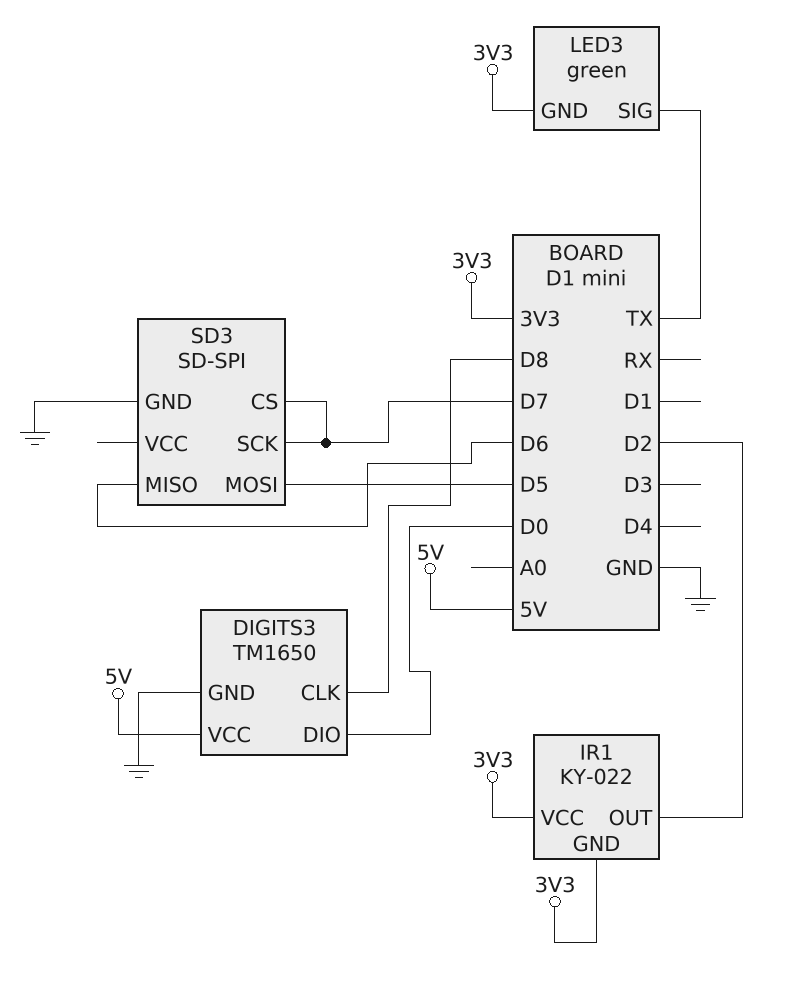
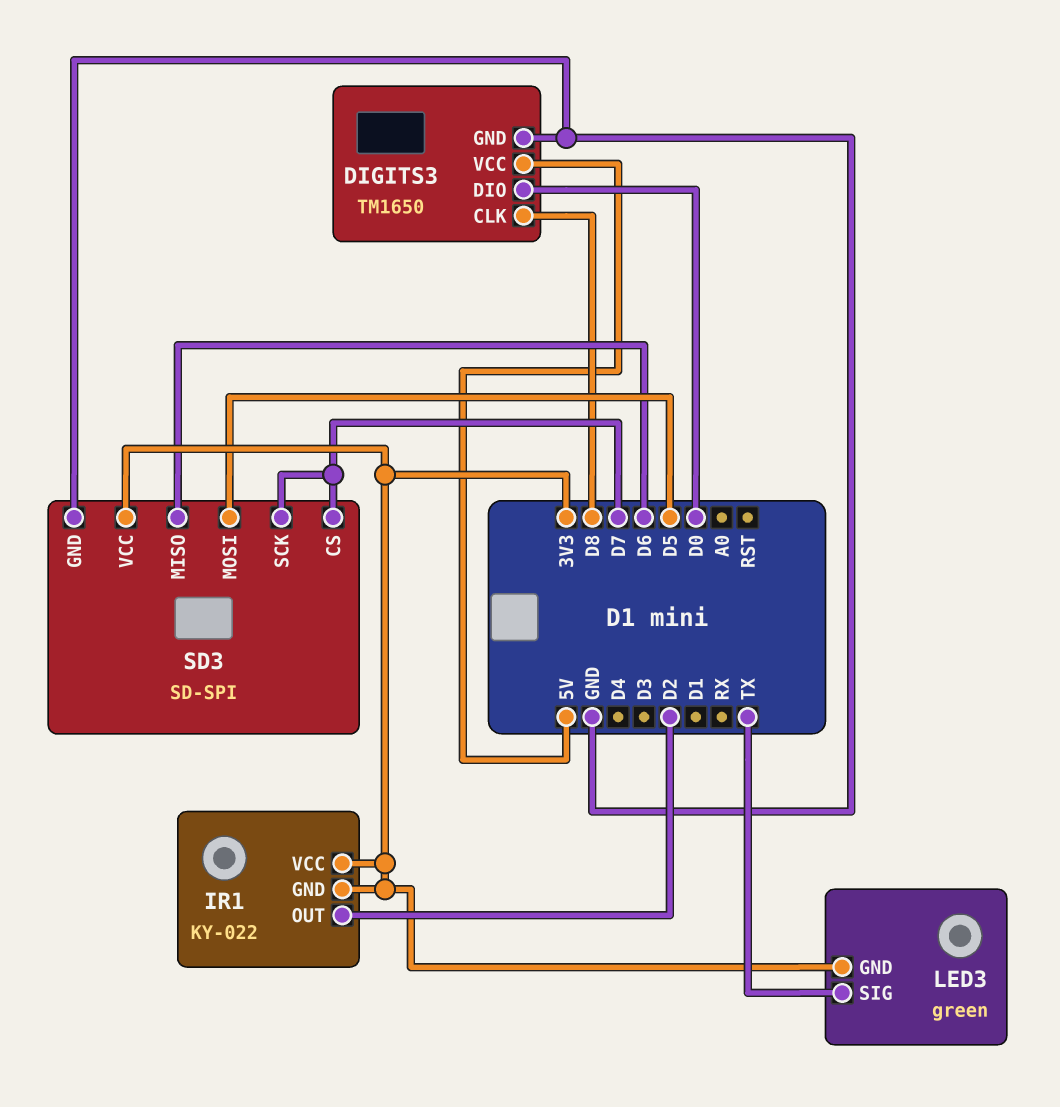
SD3 pin VCC: none -> 3V3

